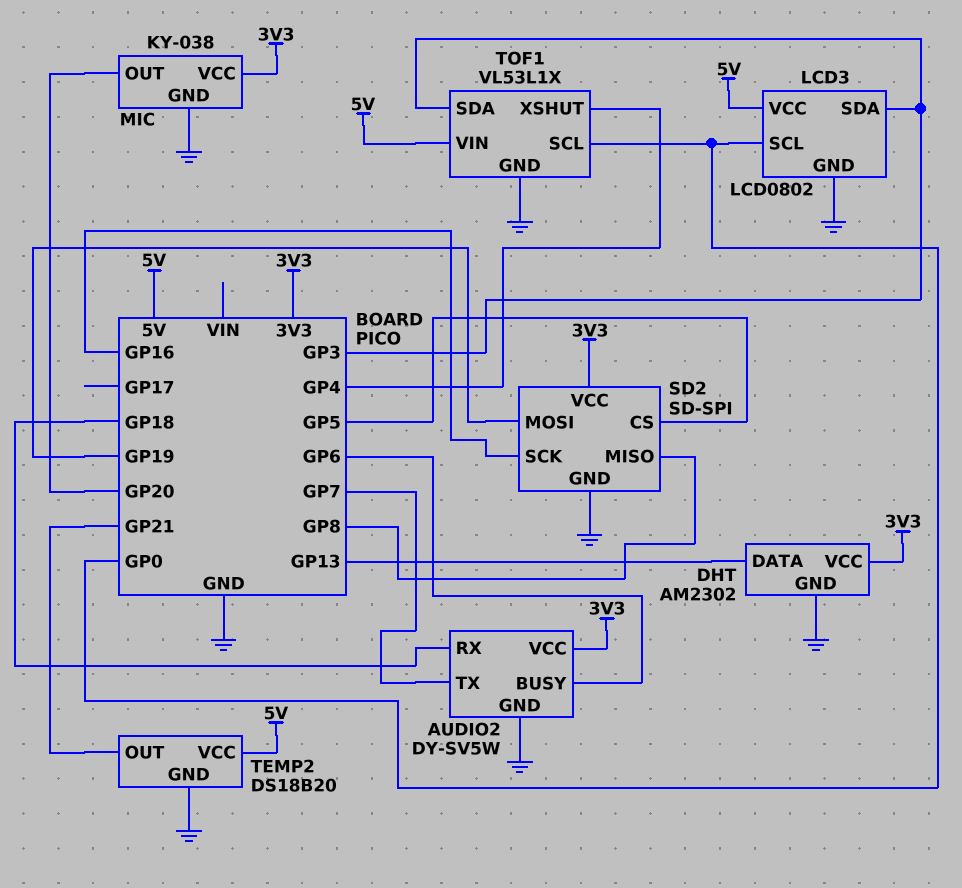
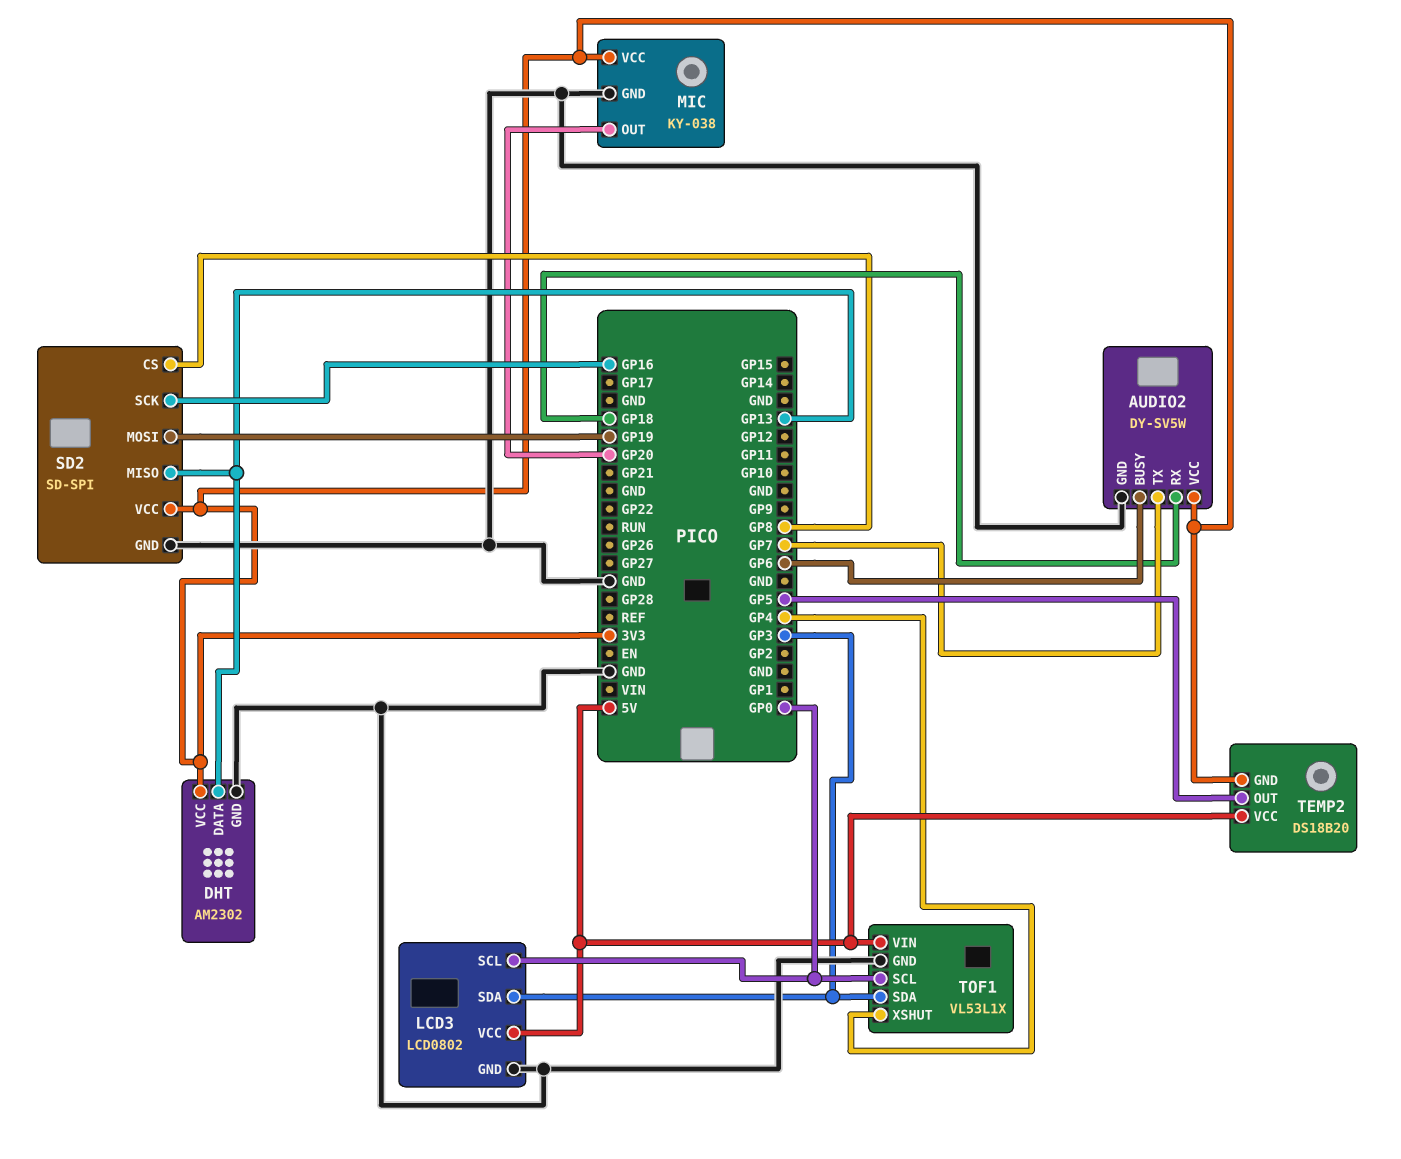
SD2 pin CS: GP5 -> GP8
SD2 pin MISO: GP8 -> GP13
TEMP2 pin GND: GND -> 3V3
TEMP2 pin OUT: GP21 -> GP5

